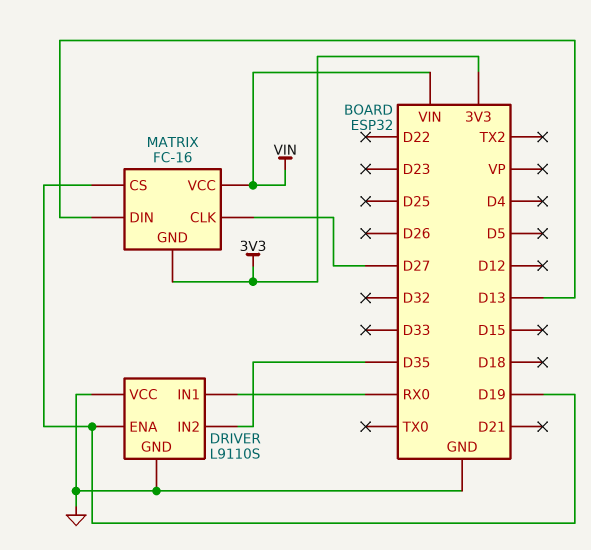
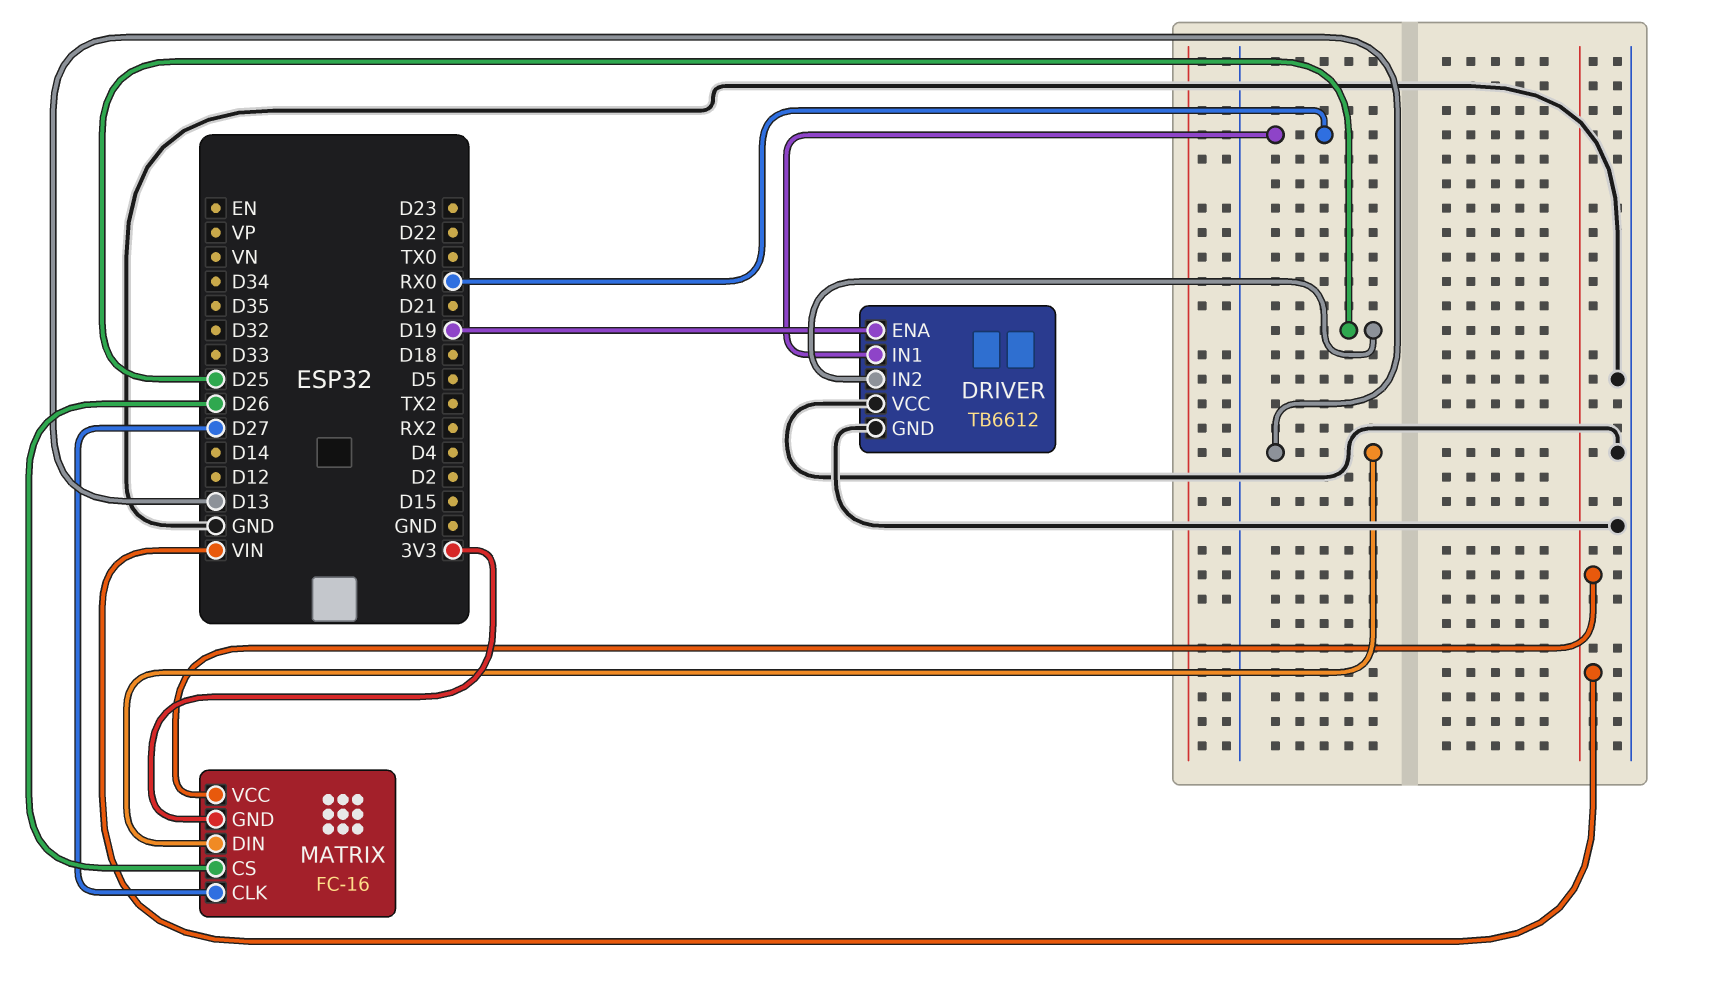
DRIVER: L9110S -> TB6612
DRIVER pin IN2: D35 -> D25
MATRIX pin CS: D19 -> D26

